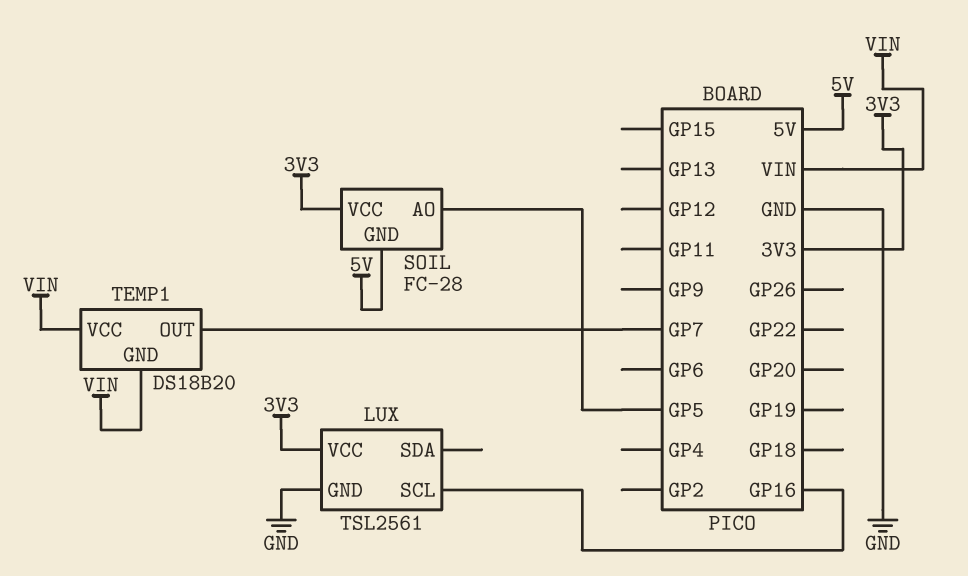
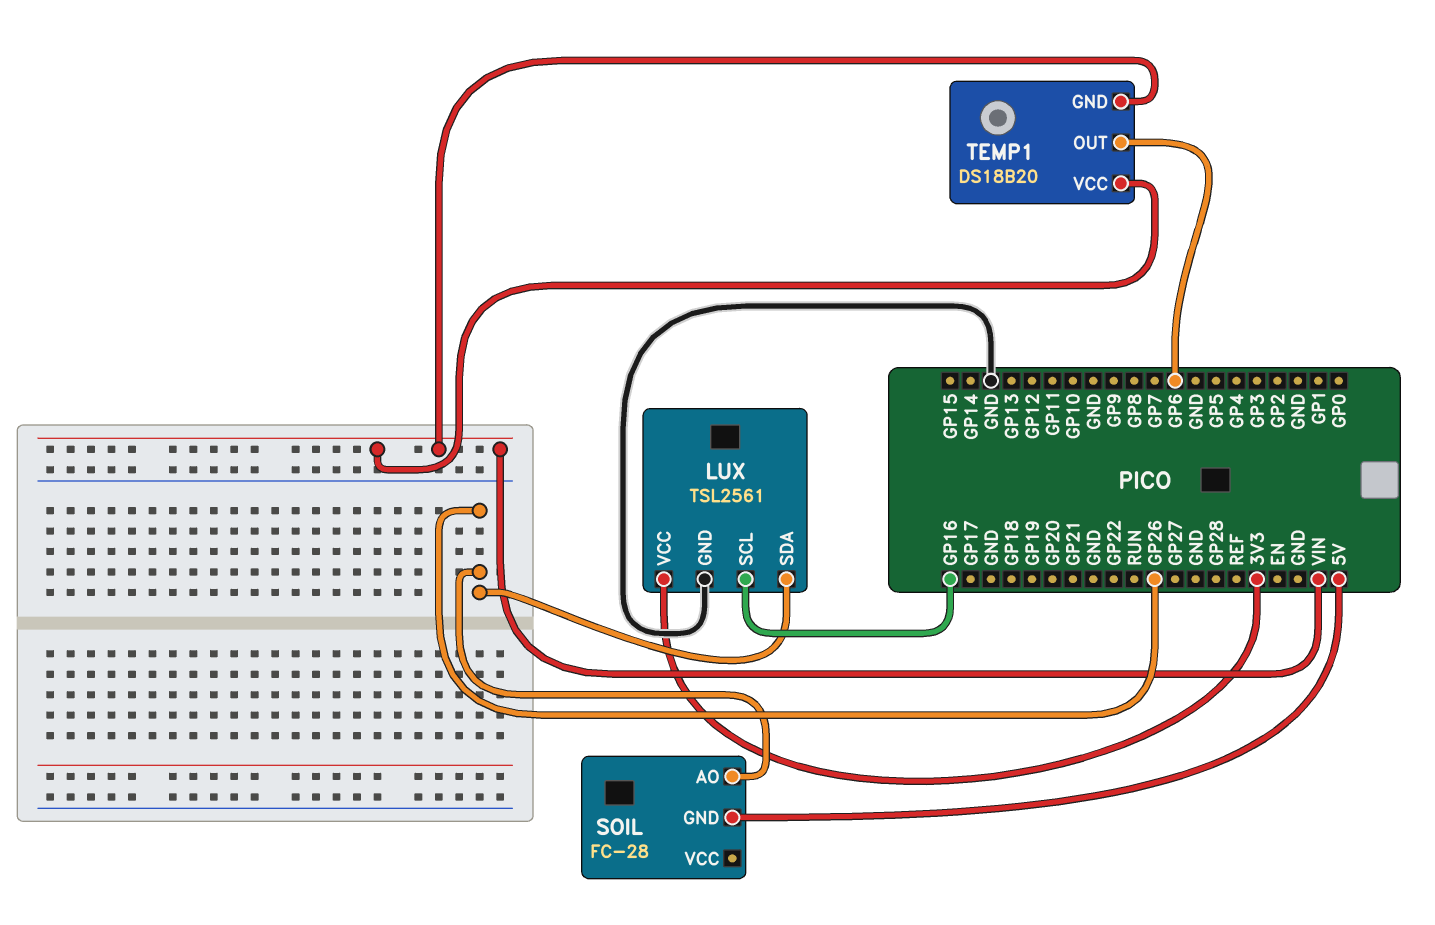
LUX pin SDA: none -> GP26
SOIL pin AO: GP5 -> GP26
SOIL pin VCC: 3V3 -> none
TEMP1 pin OUT: GP7 -> GP6

